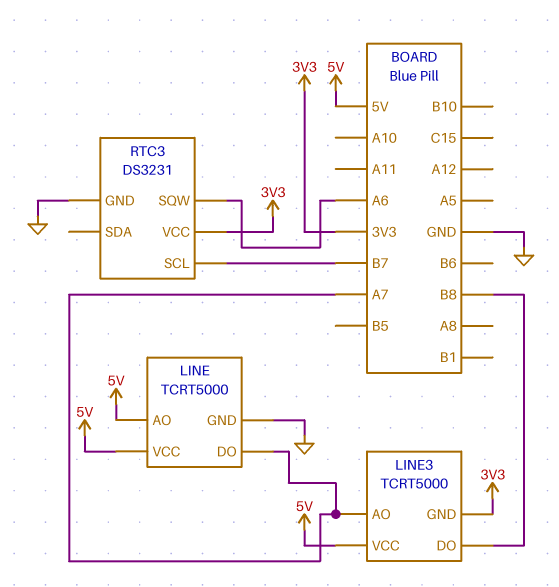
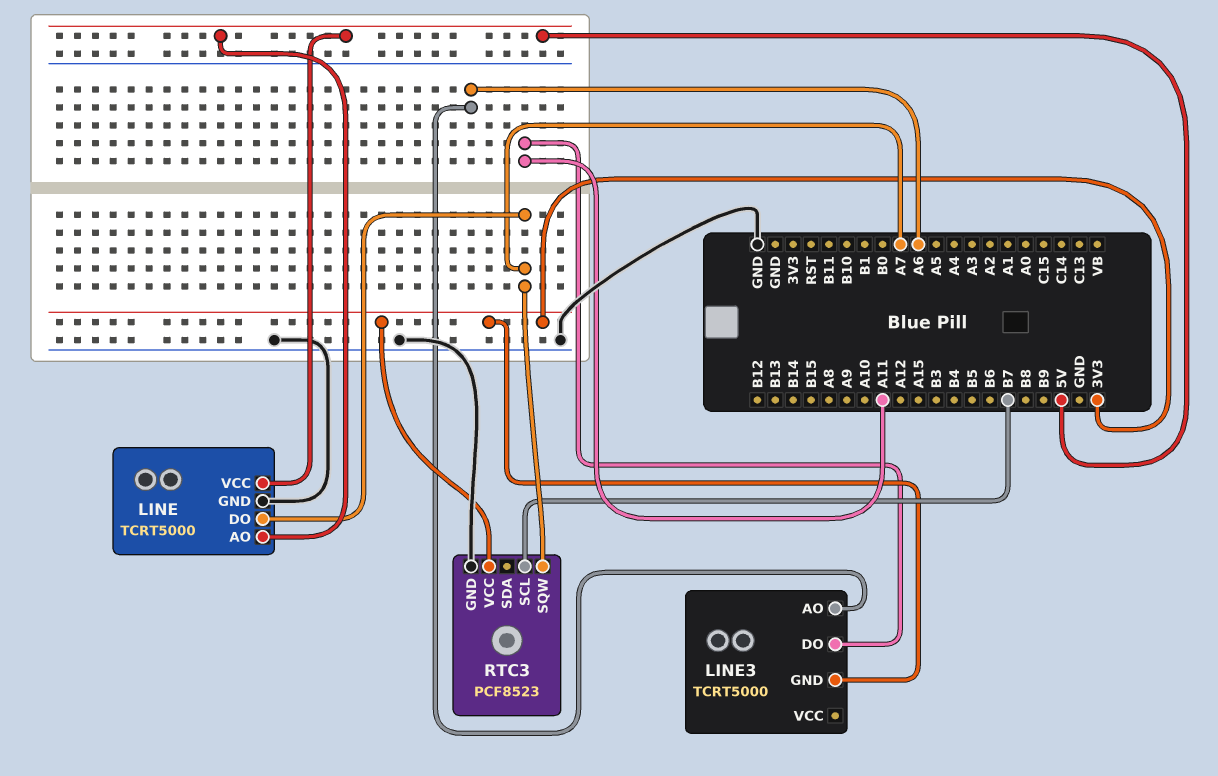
LINE3 pin AO: A7 -> A6
LINE3 pin DO: B8 -> A11
LINE3 pin VCC: 5V -> none
RTC3: DS3231 -> PCF8523
RTC3 pin SQW: A6 -> A7

